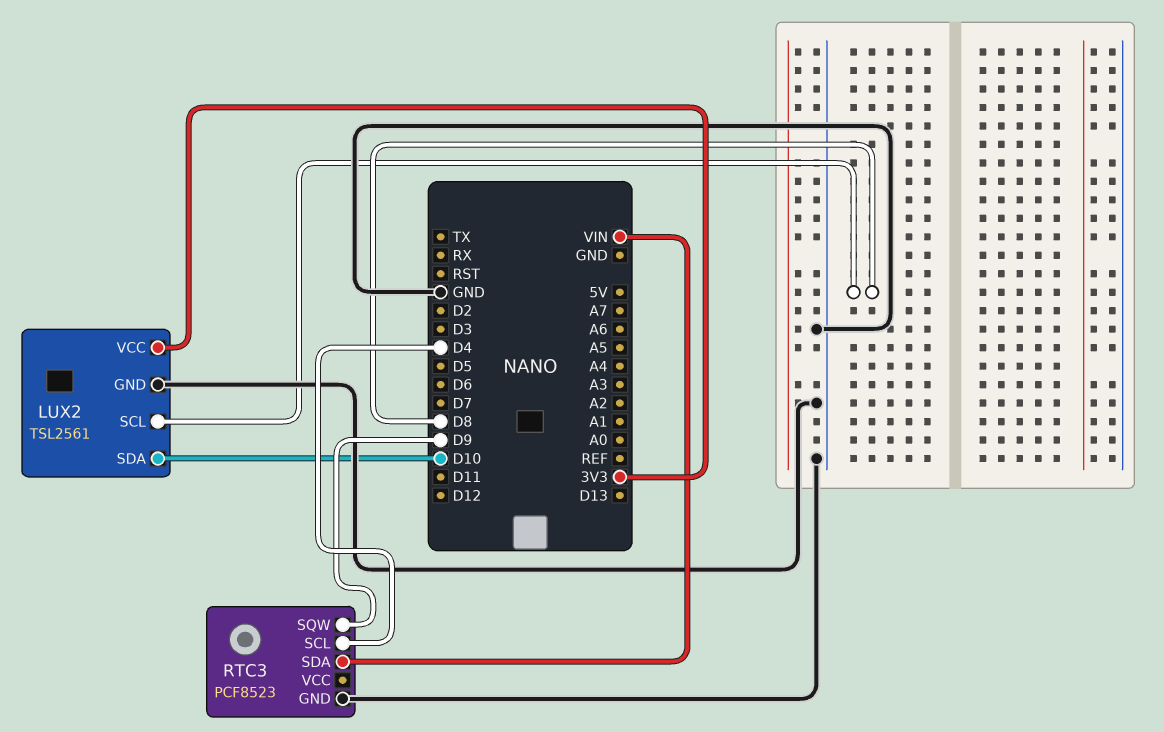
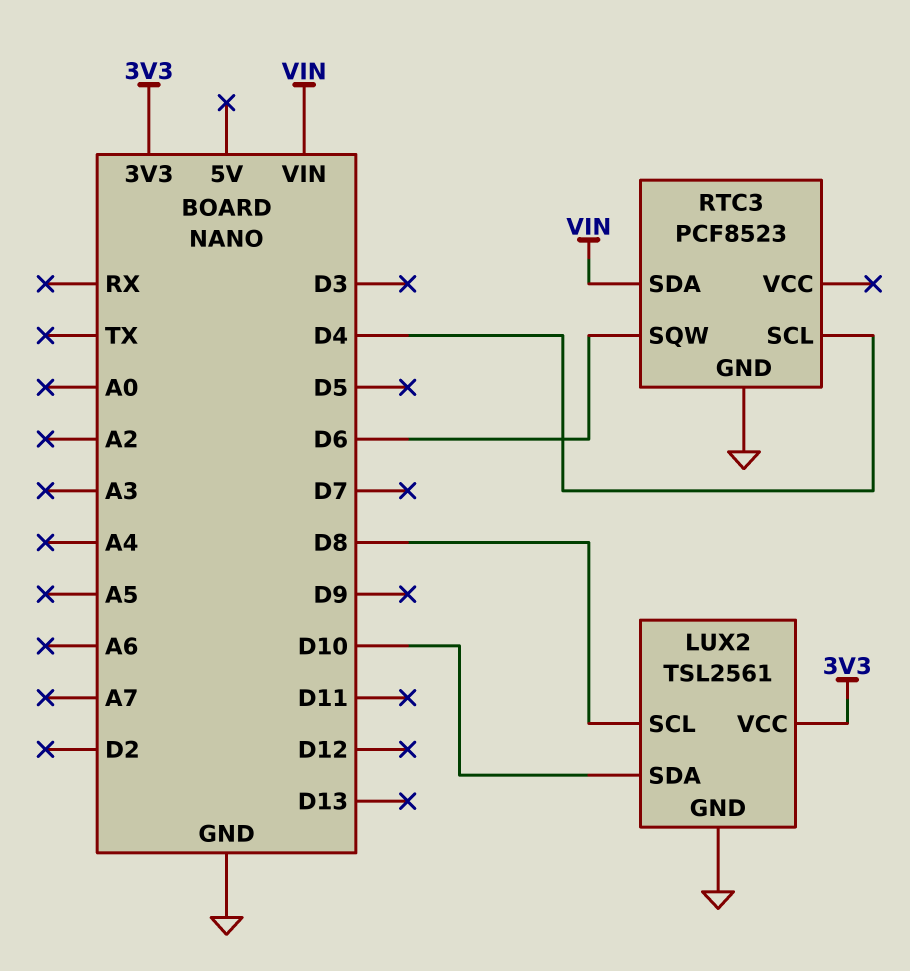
RTC3 pin SQW: D9 -> D6

